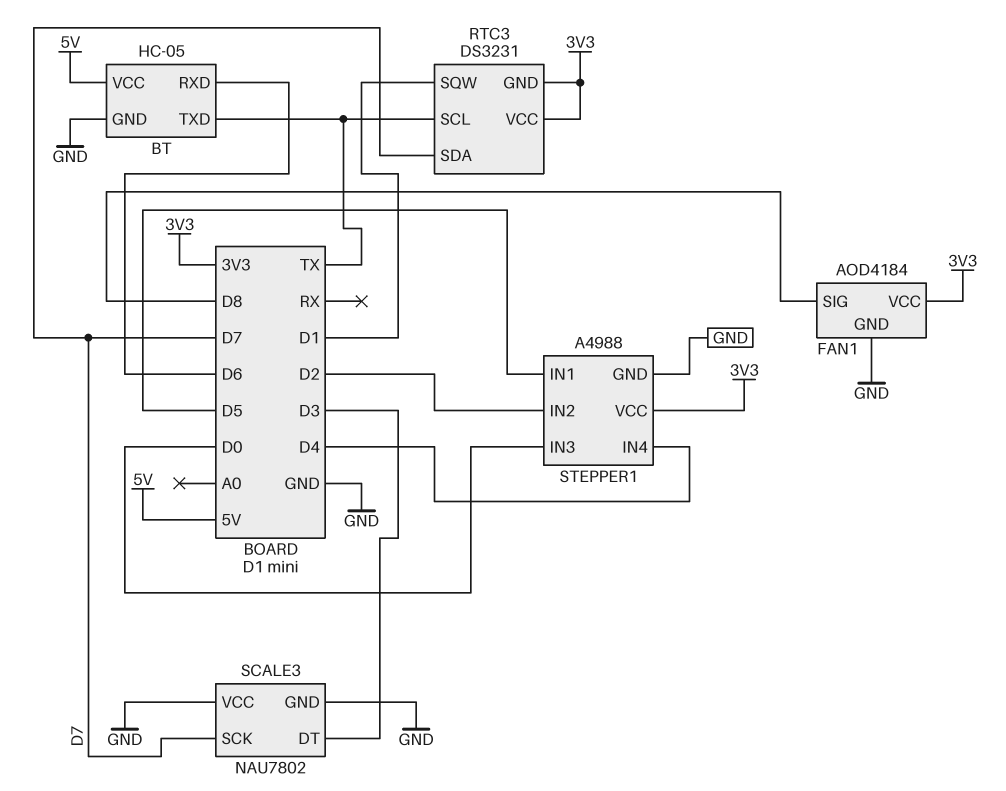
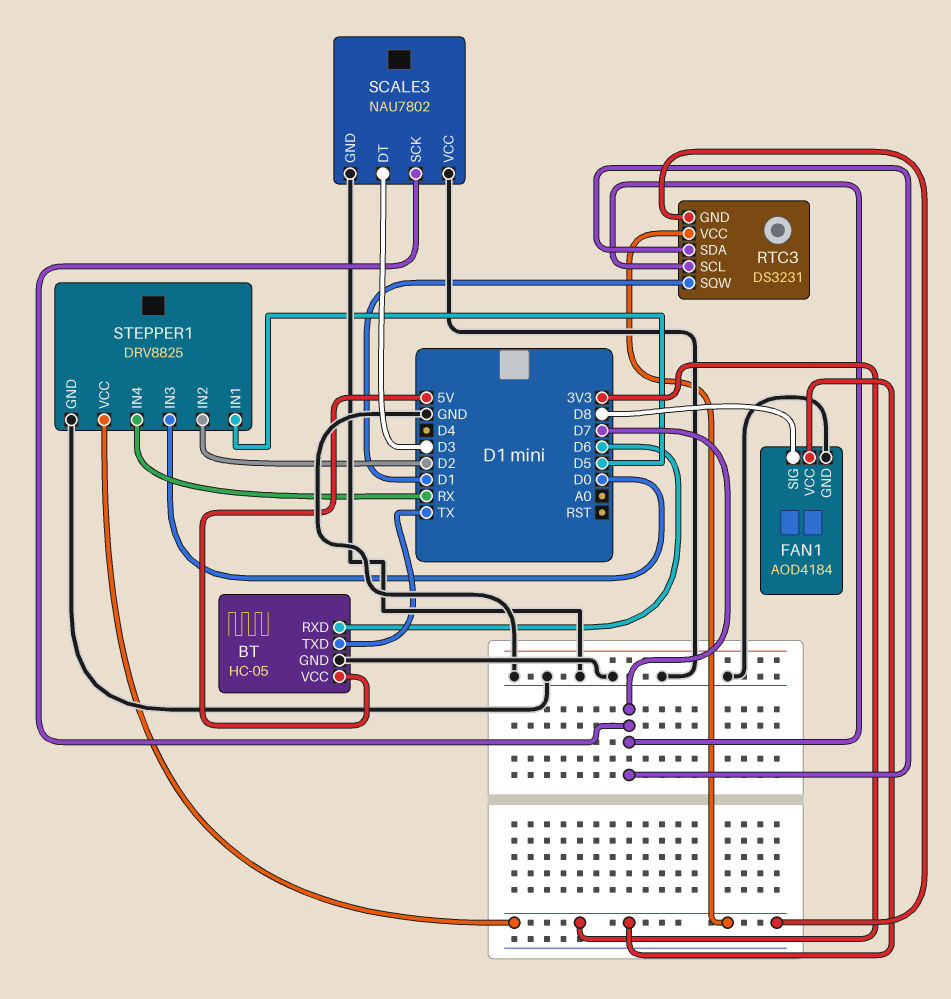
RTC3 pin SCL: TX -> D7
STEPPER1: A4988 -> DRV8825
STEPPER1 pin IN4: D4 -> RX

